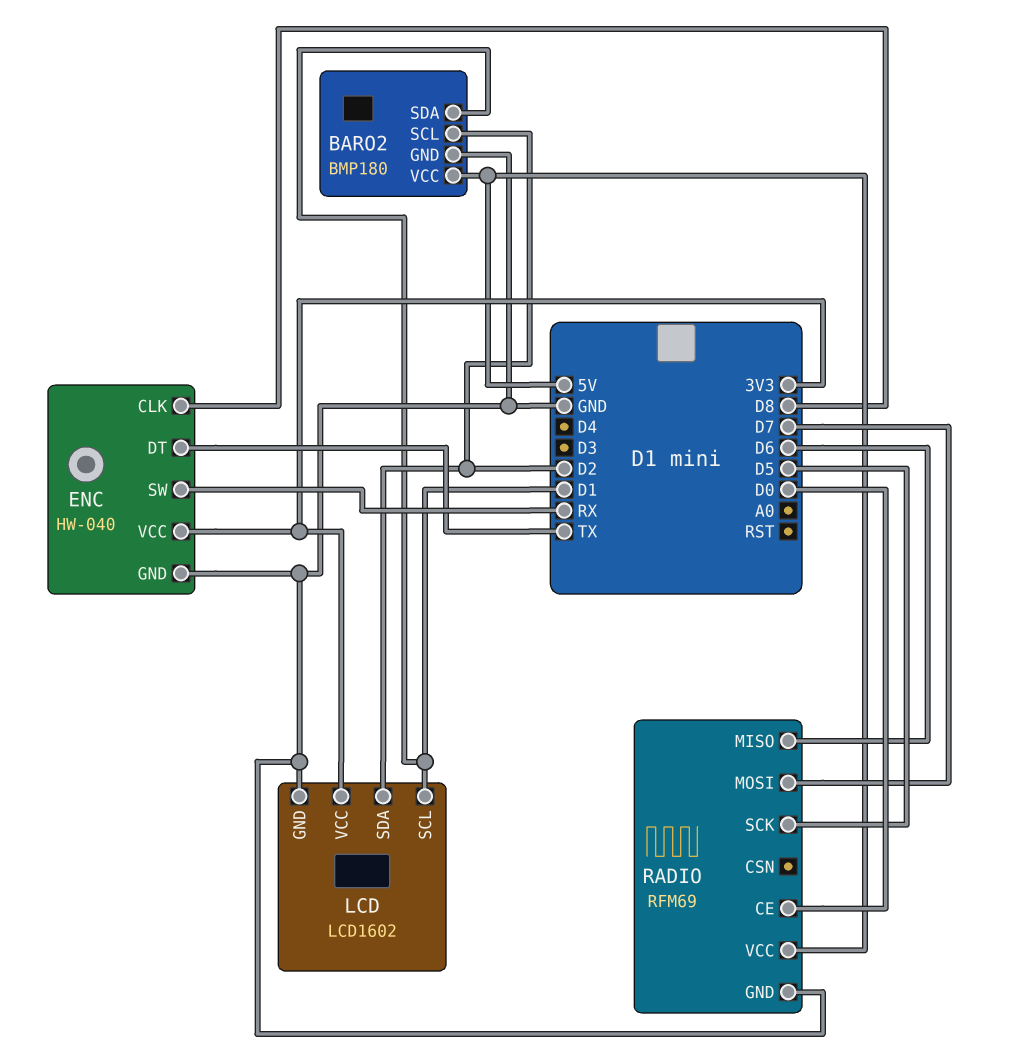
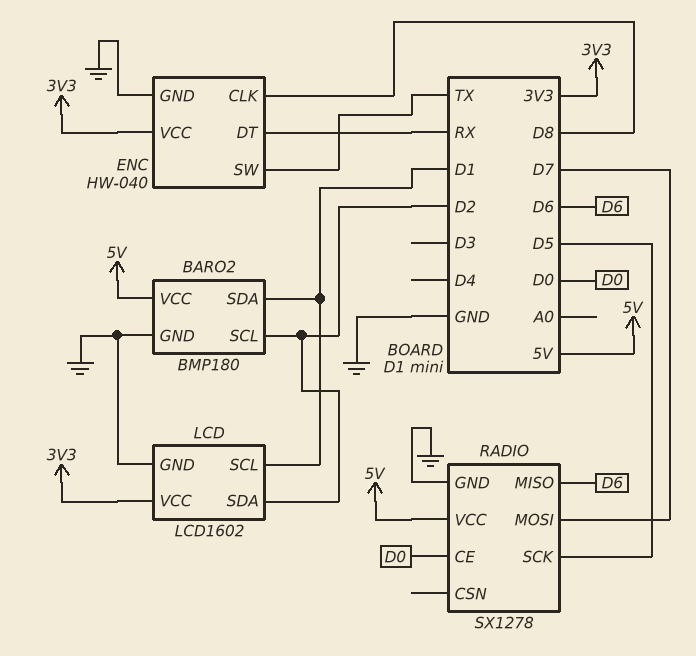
ENC pin DT: TX -> RX
ENC pin SW: RX -> TX
RADIO: RFM69 -> SX1278

